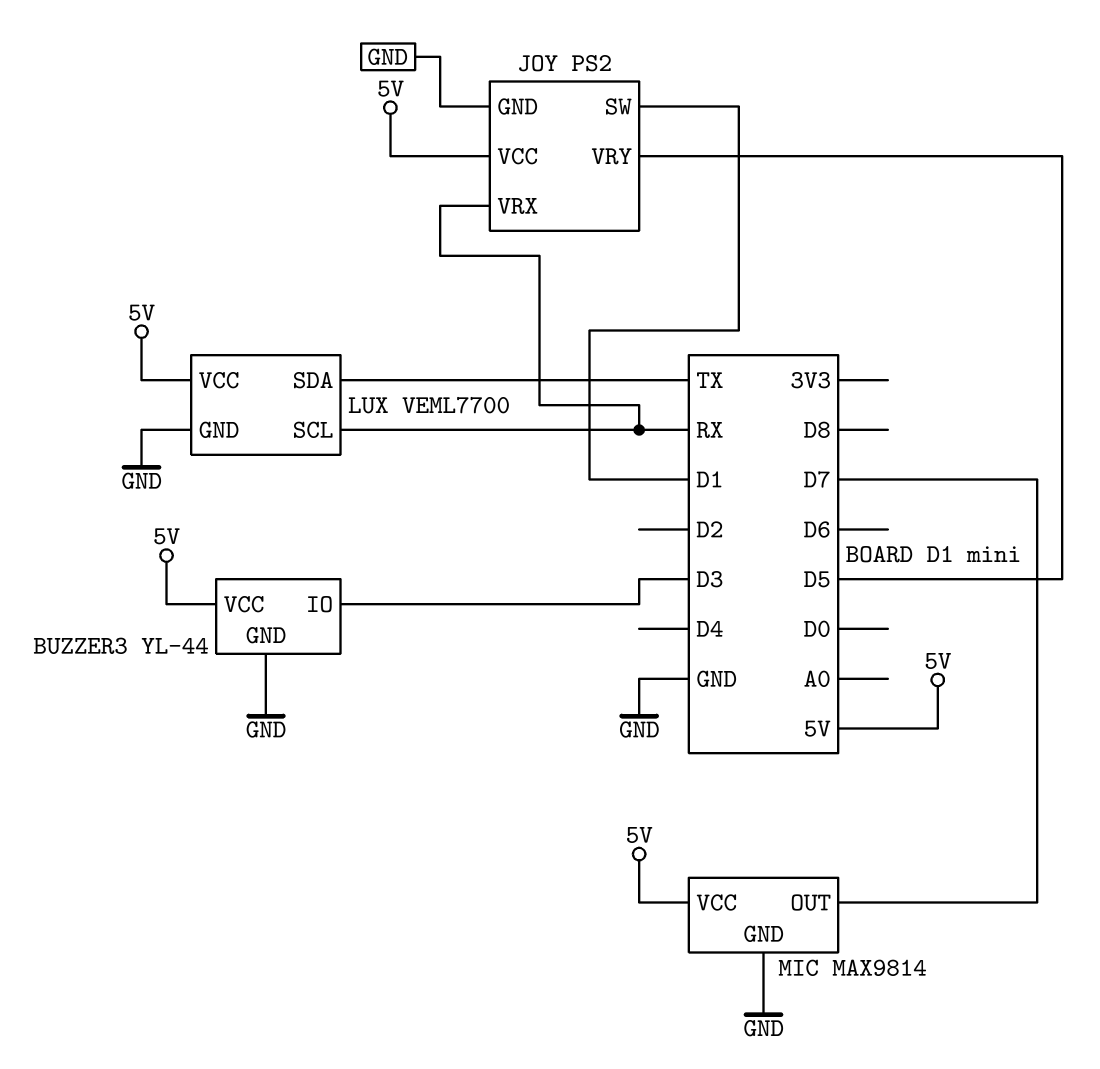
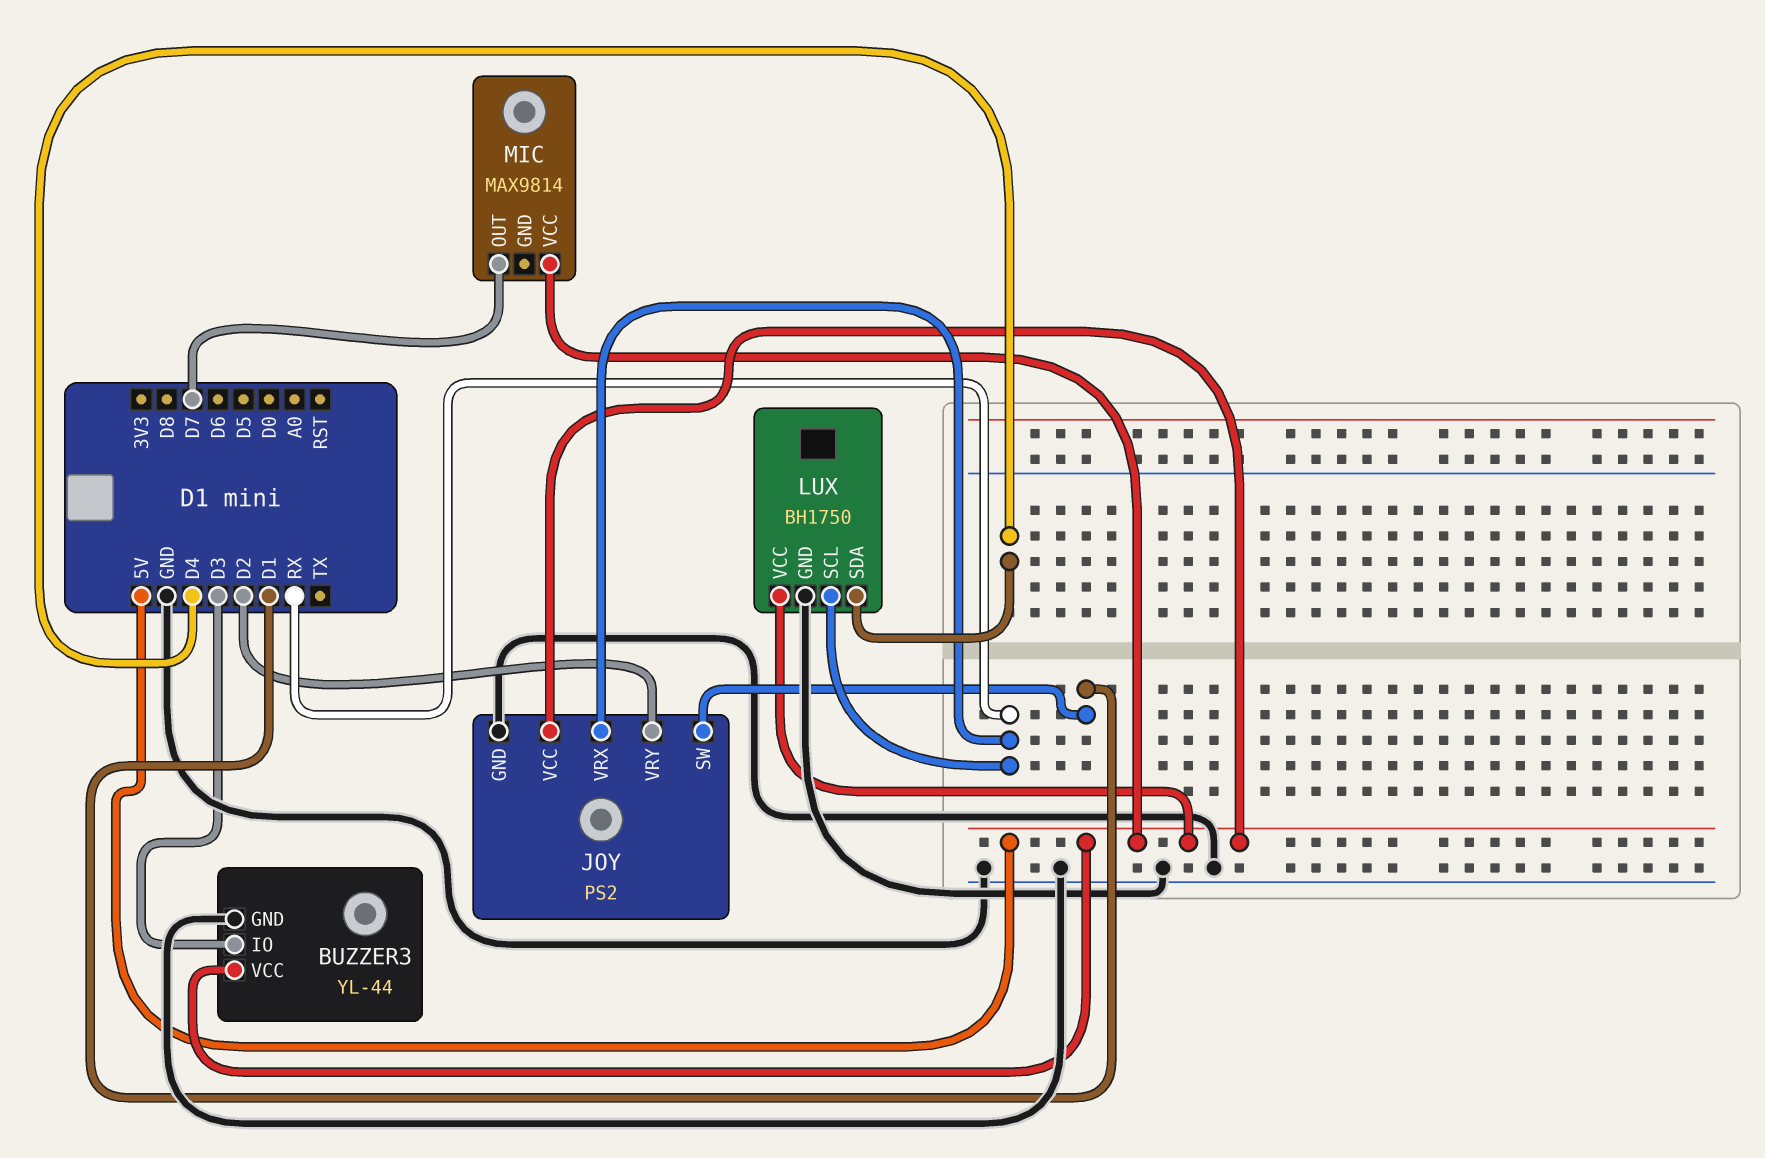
JOY pin VRY: D5 -> D2
LUX: VEML7700 -> BH1750
LUX pin SDA: TX -> D4
MIC pin GND: GND -> none

